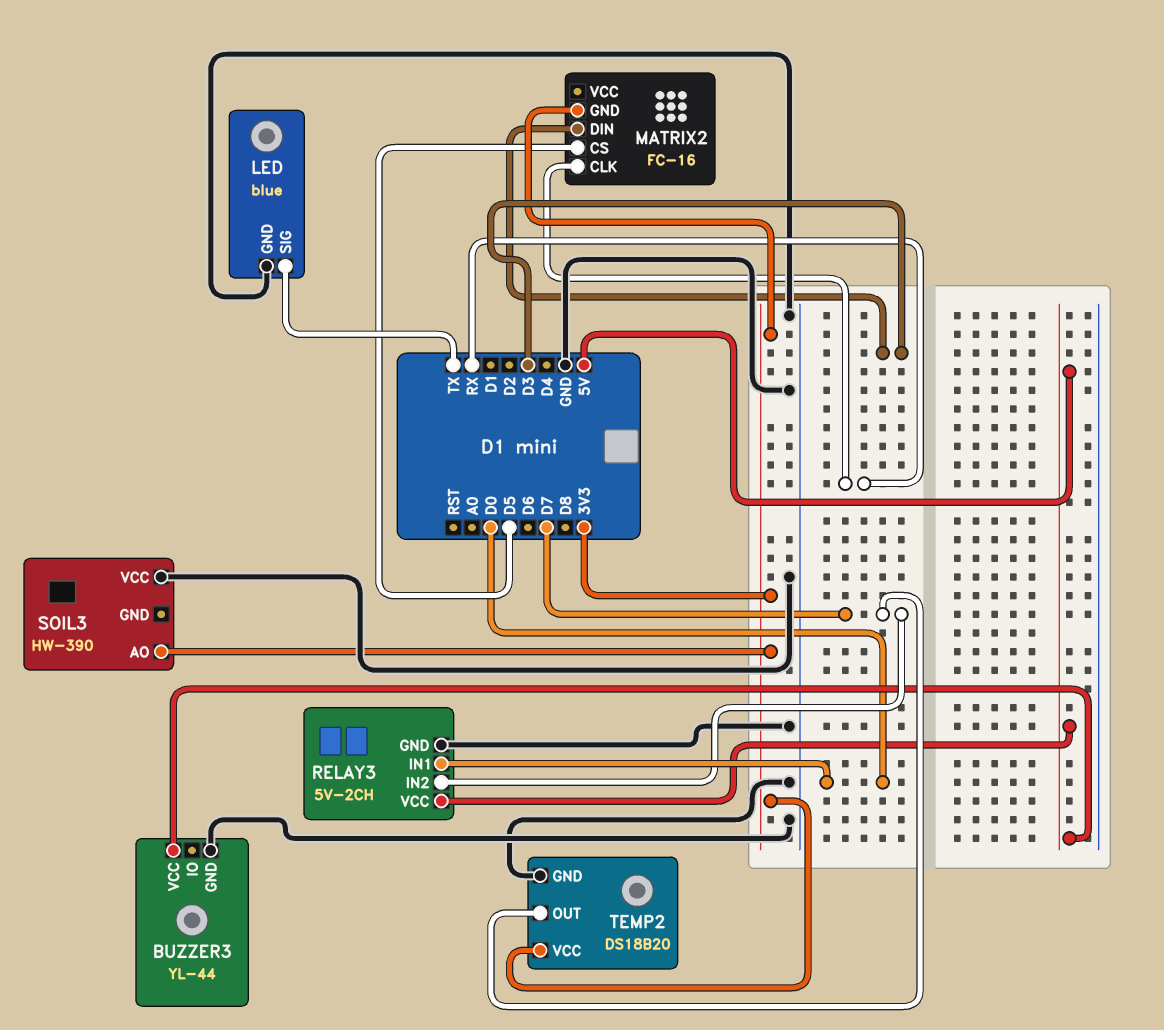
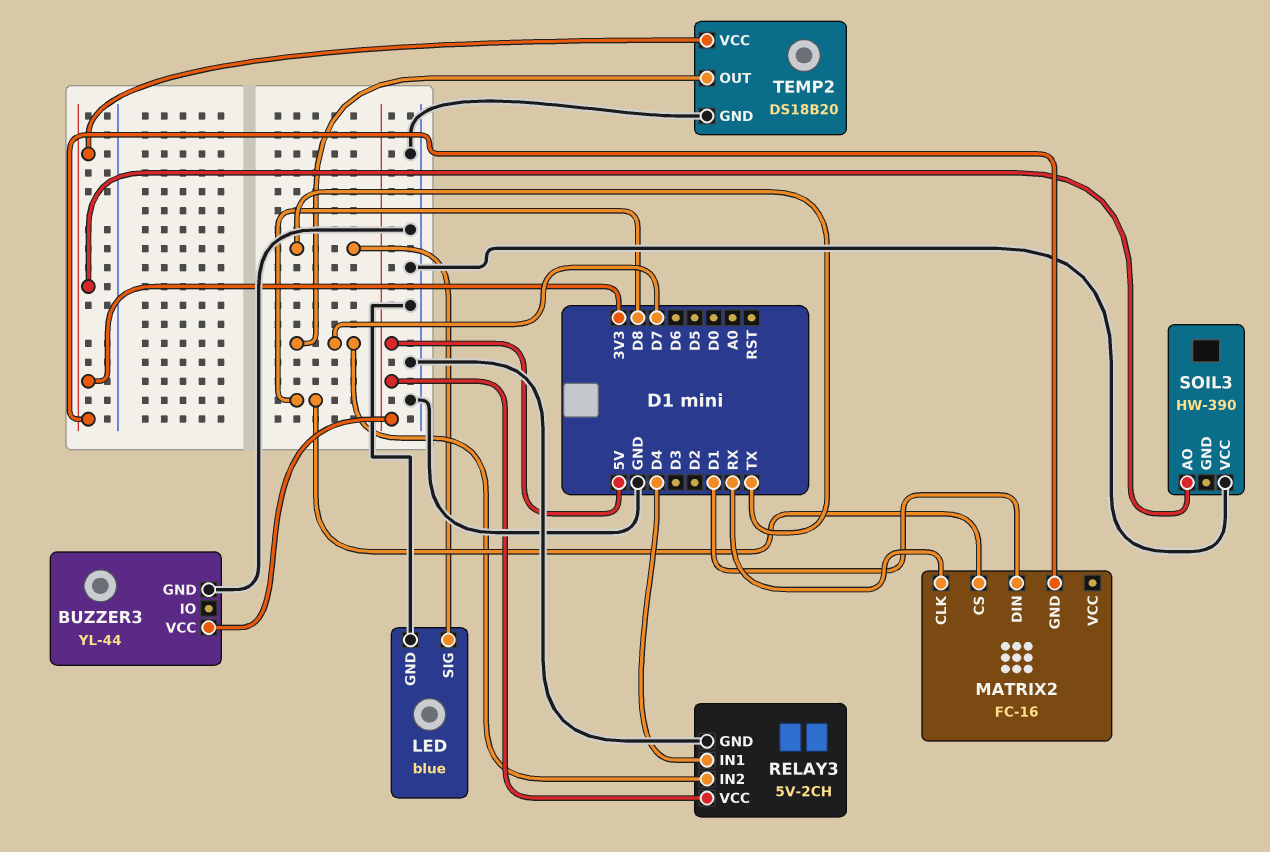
MATRIX2 pin CS: D5 -> D8
MATRIX2 pin DIN: D3 -> D1
RELAY3 pin IN1: D0 -> D4

